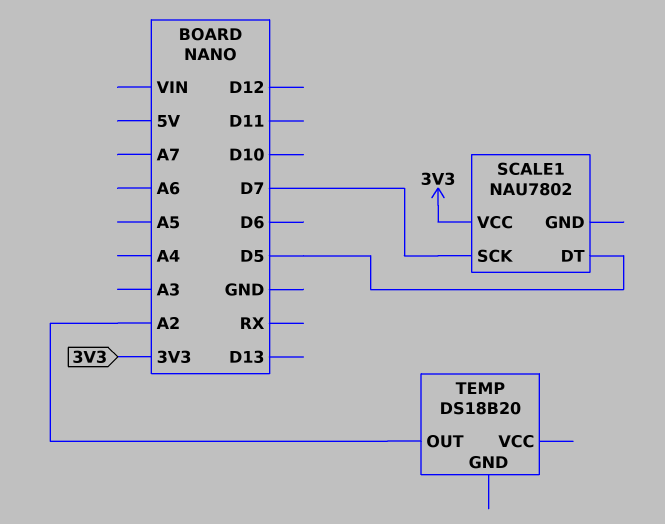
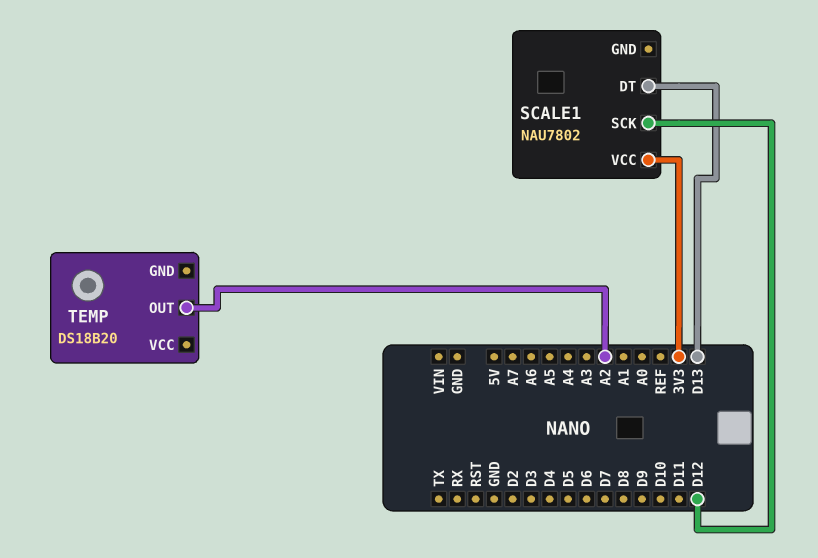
SCALE1 pin DT: D5 -> D13
SCALE1 pin SCK: D7 -> D12

